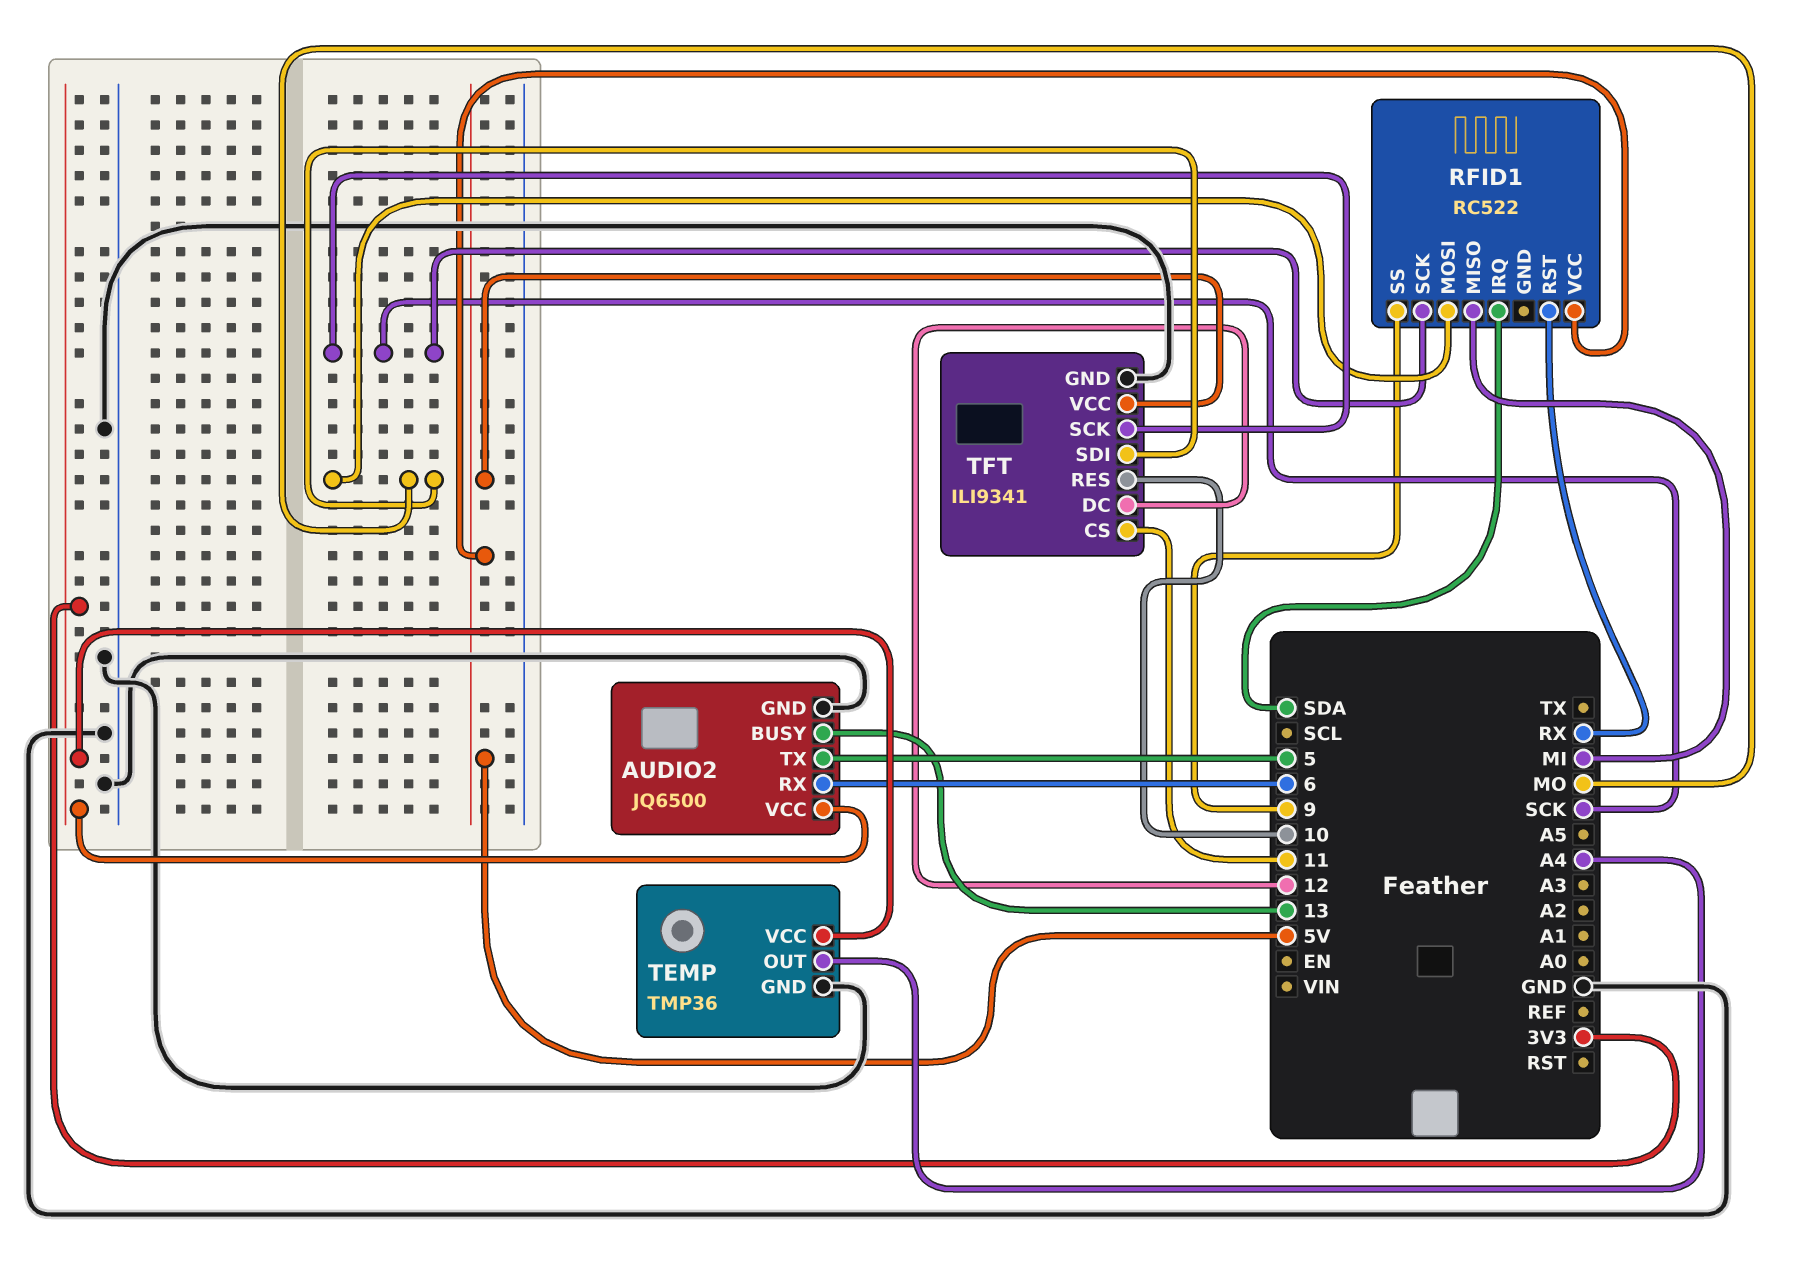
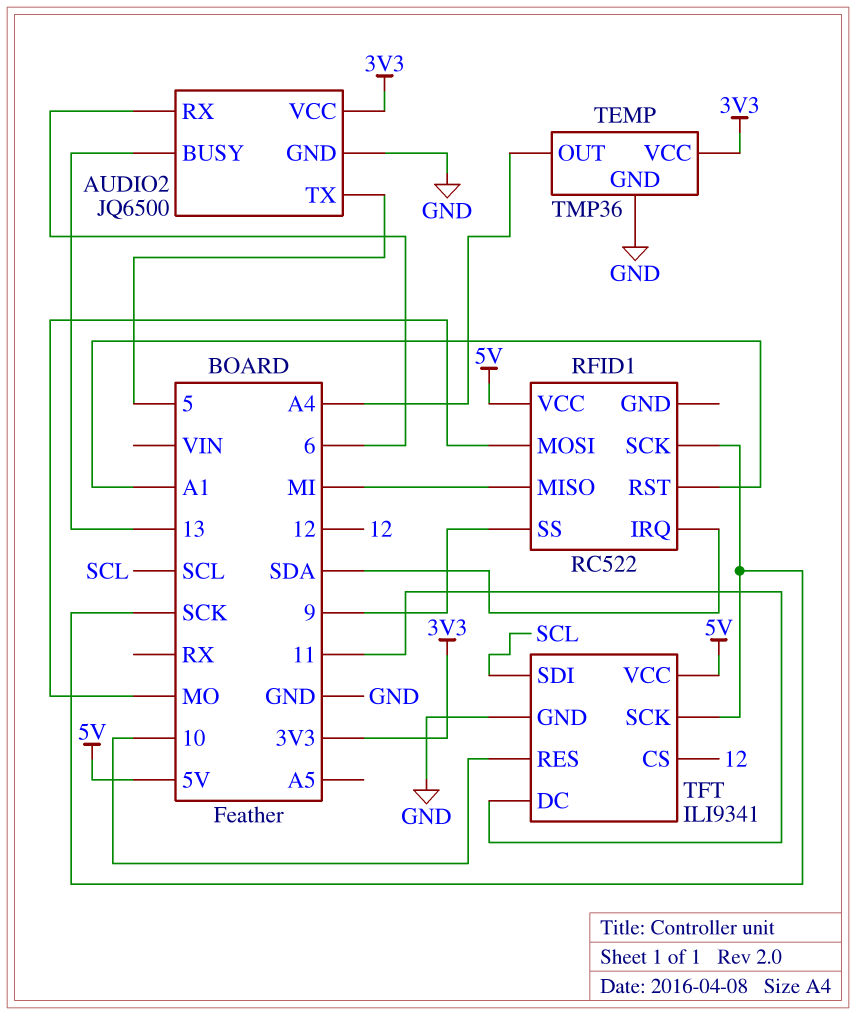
RFID1 pin RST: RX -> A1
TFT pin CS: 11 -> 12
TFT pin DC: 12 -> 11
TFT pin SDI: MO -> SCL

